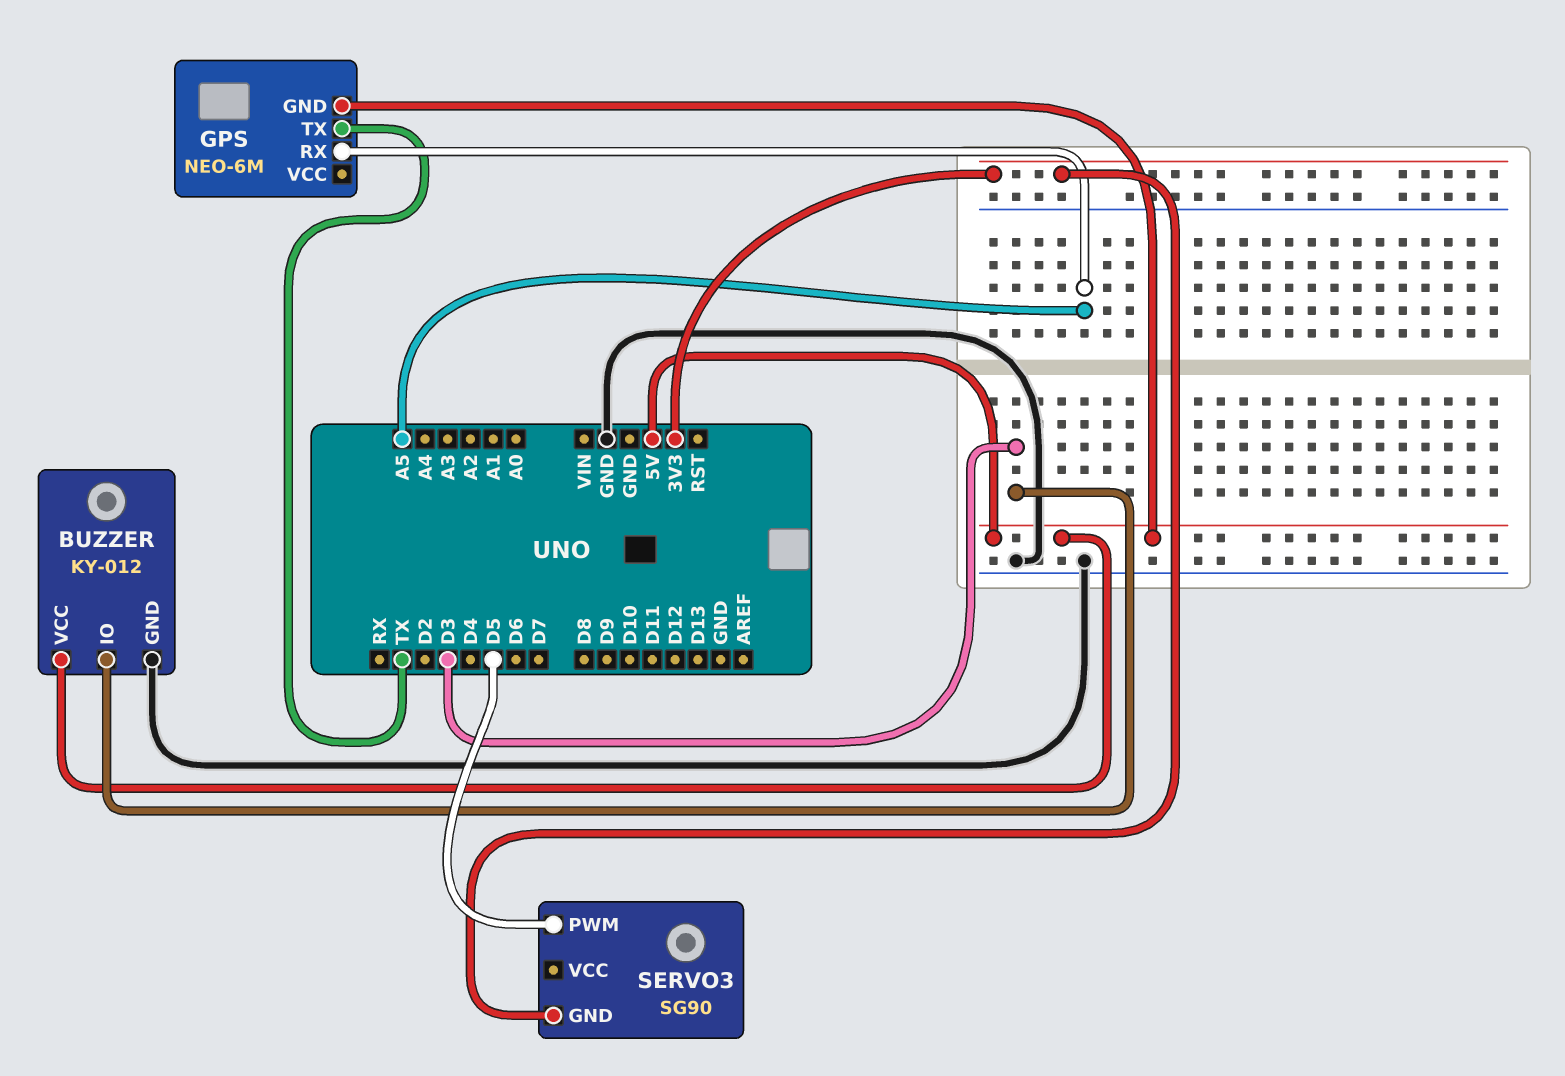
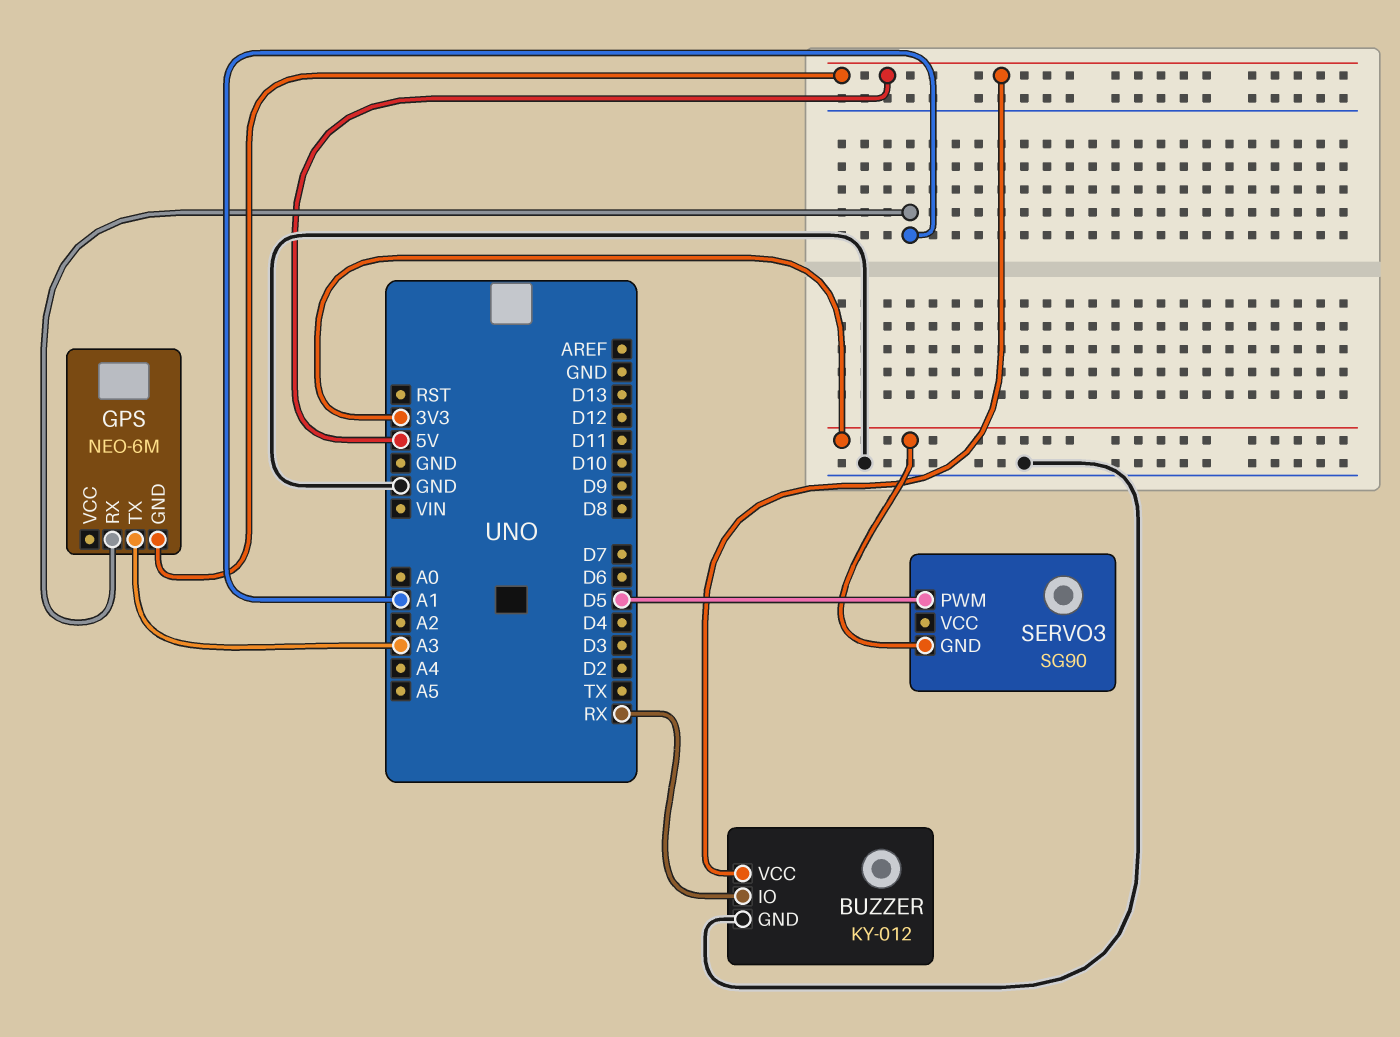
BUZZER pin IO: D3 -> RX
GPS pin RX: A5 -> A1
GPS pin TX: TX -> A3

